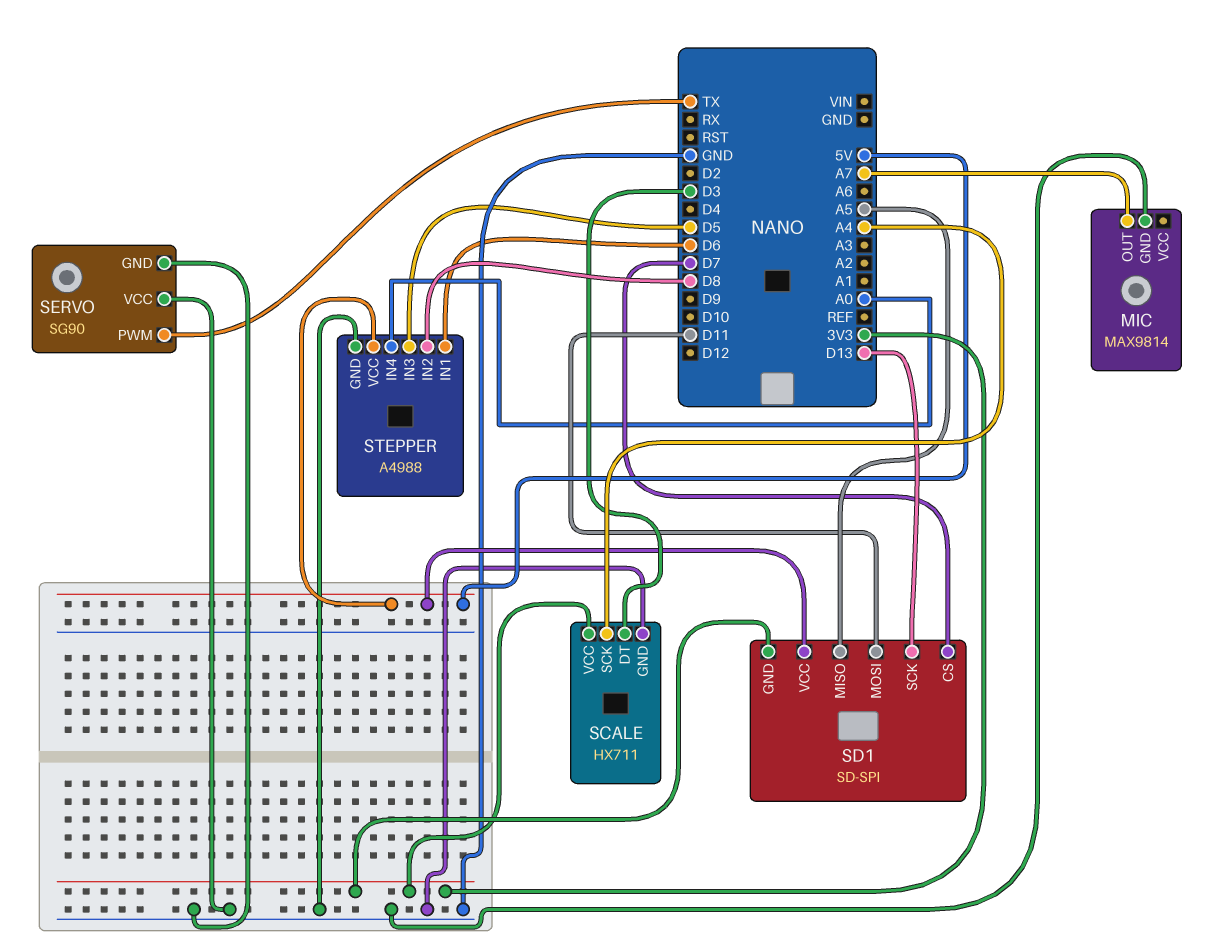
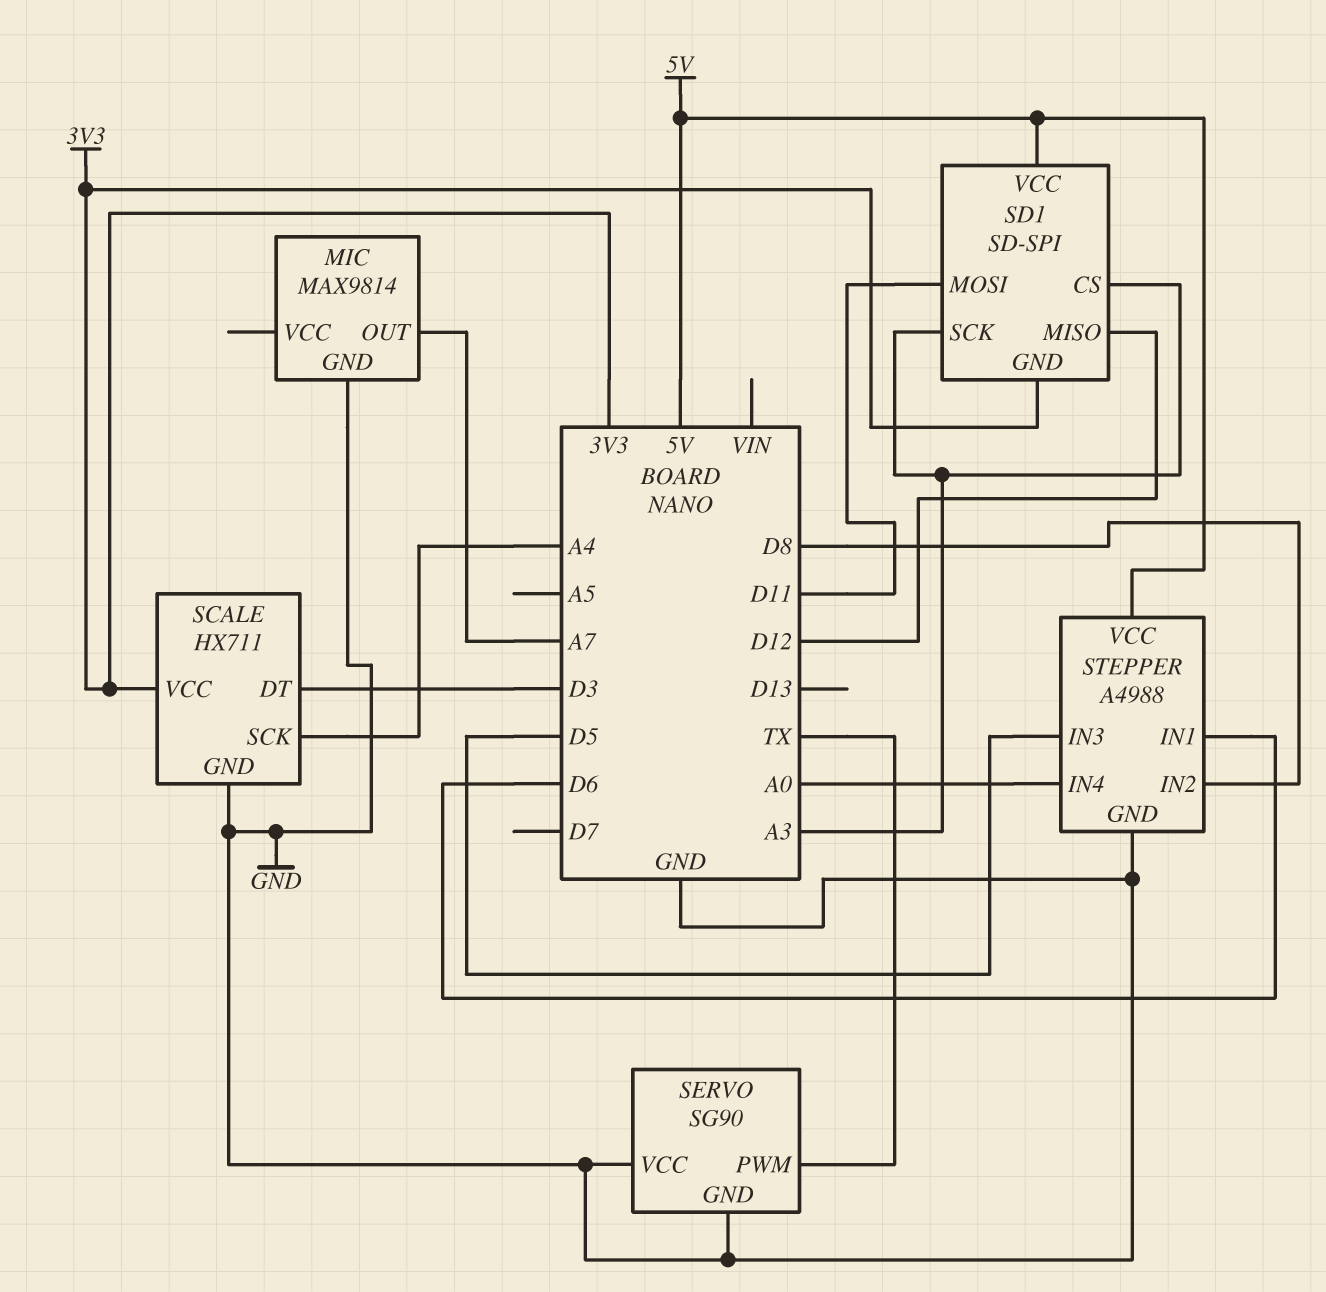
SD1 pin CS: D7 -> A3
SD1 pin MISO: A5 -> D12
SD1 pin SCK: D13 -> A3

